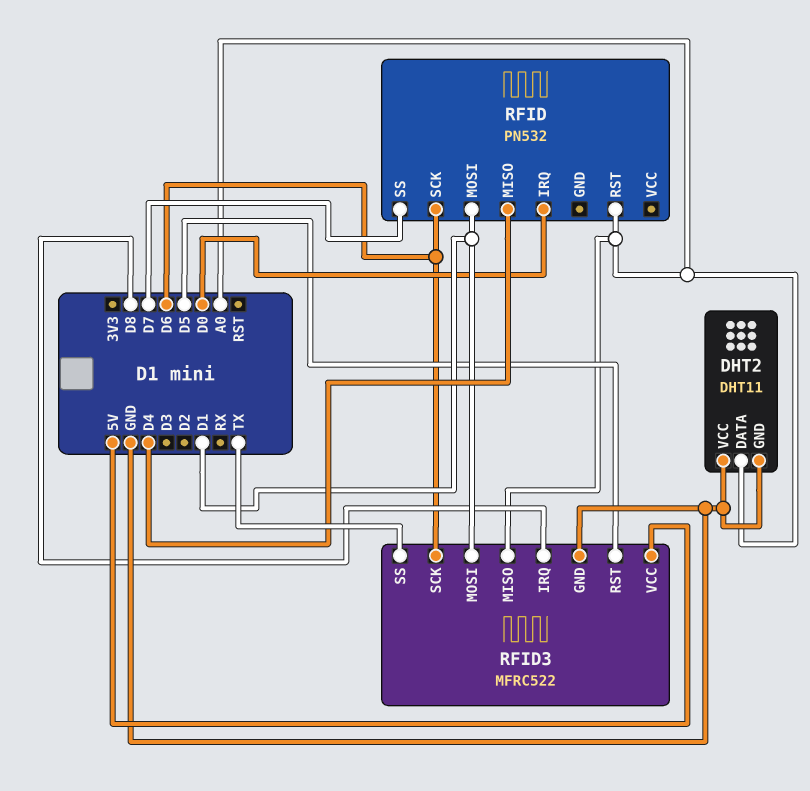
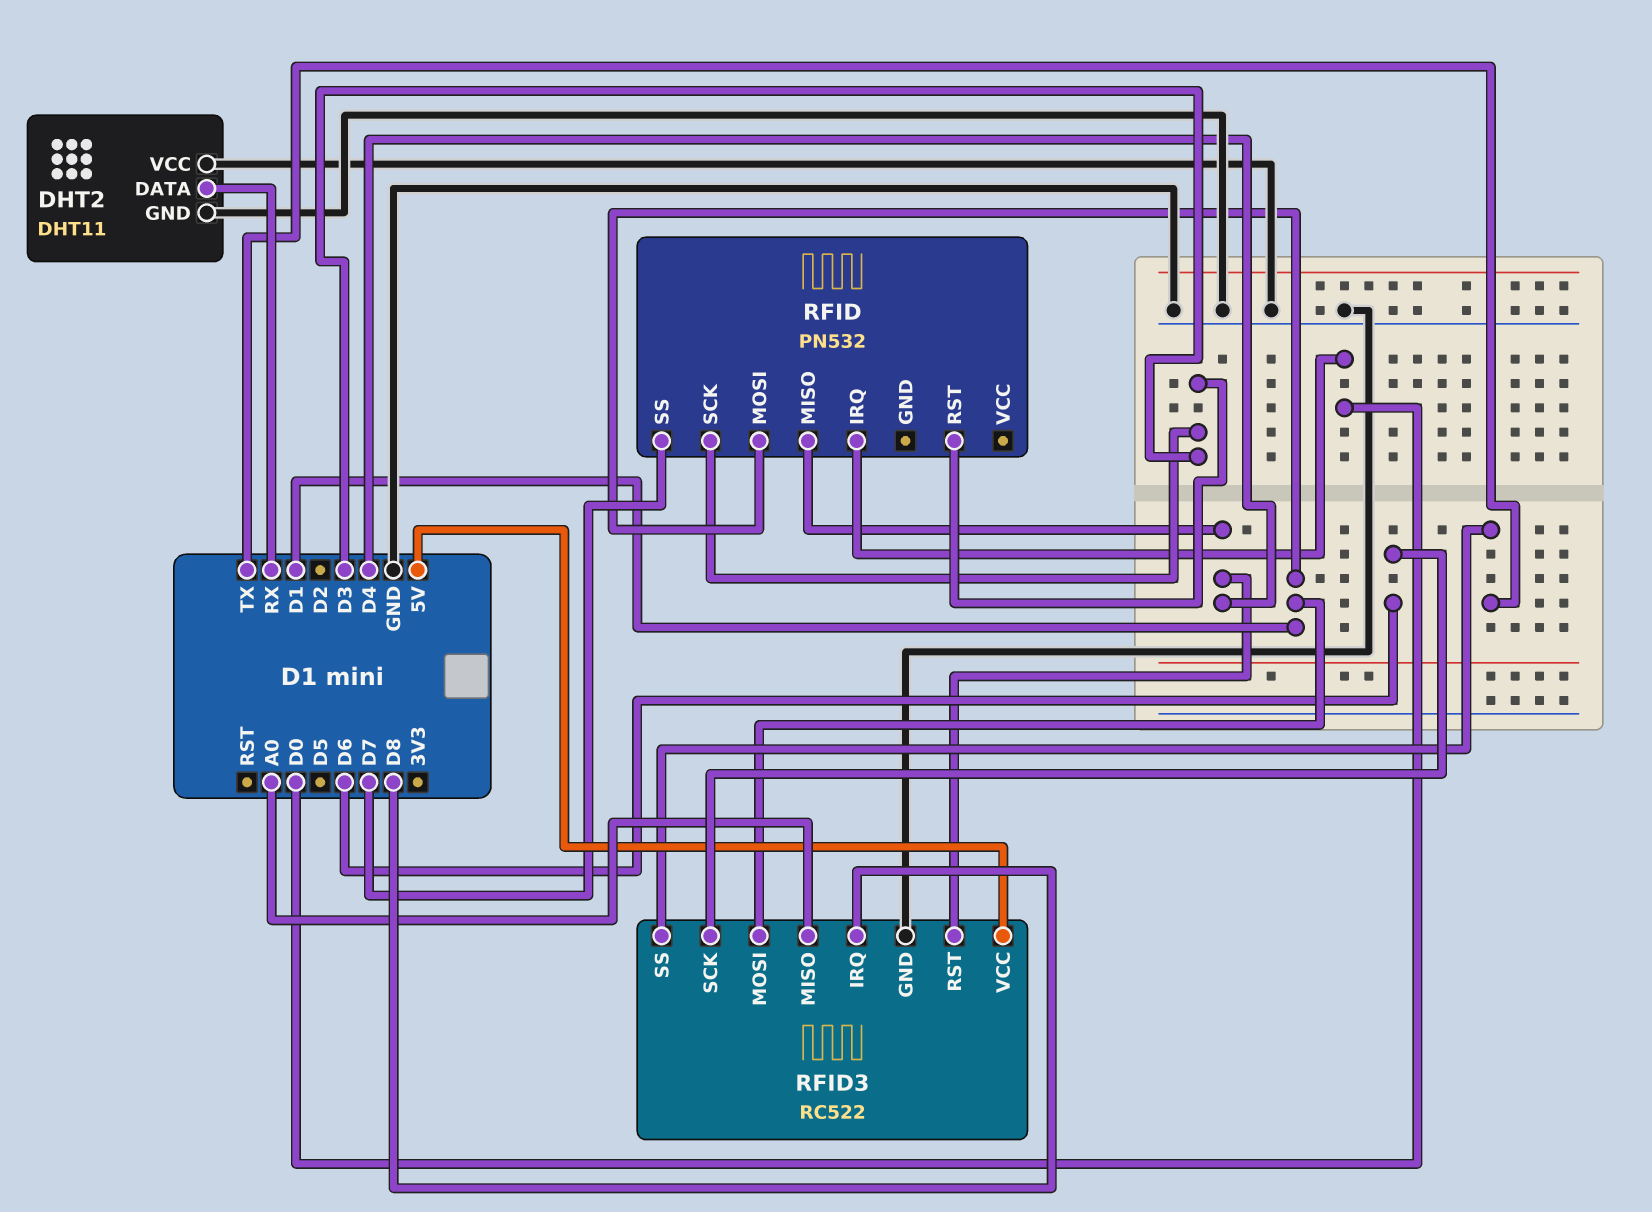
DHT2 pin DATA: A0 -> RX
RFID pin RST: A0 -> D3
RFID pin SCK: D6 -> D3
RFID3: MFRC522 -> RC522
RFID3 pin RST: D5 -> D4

